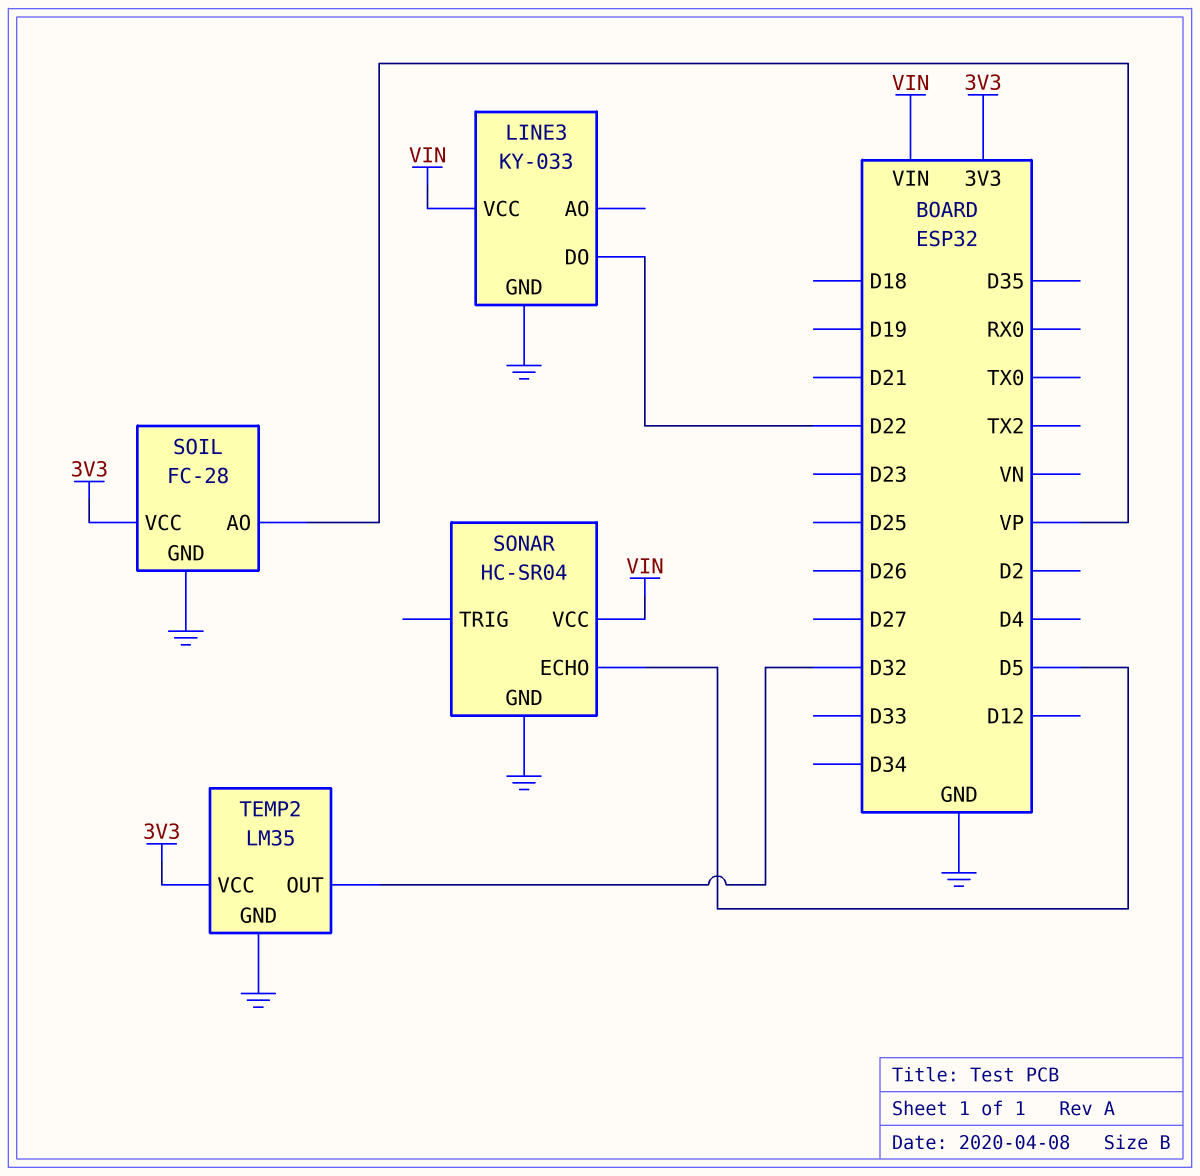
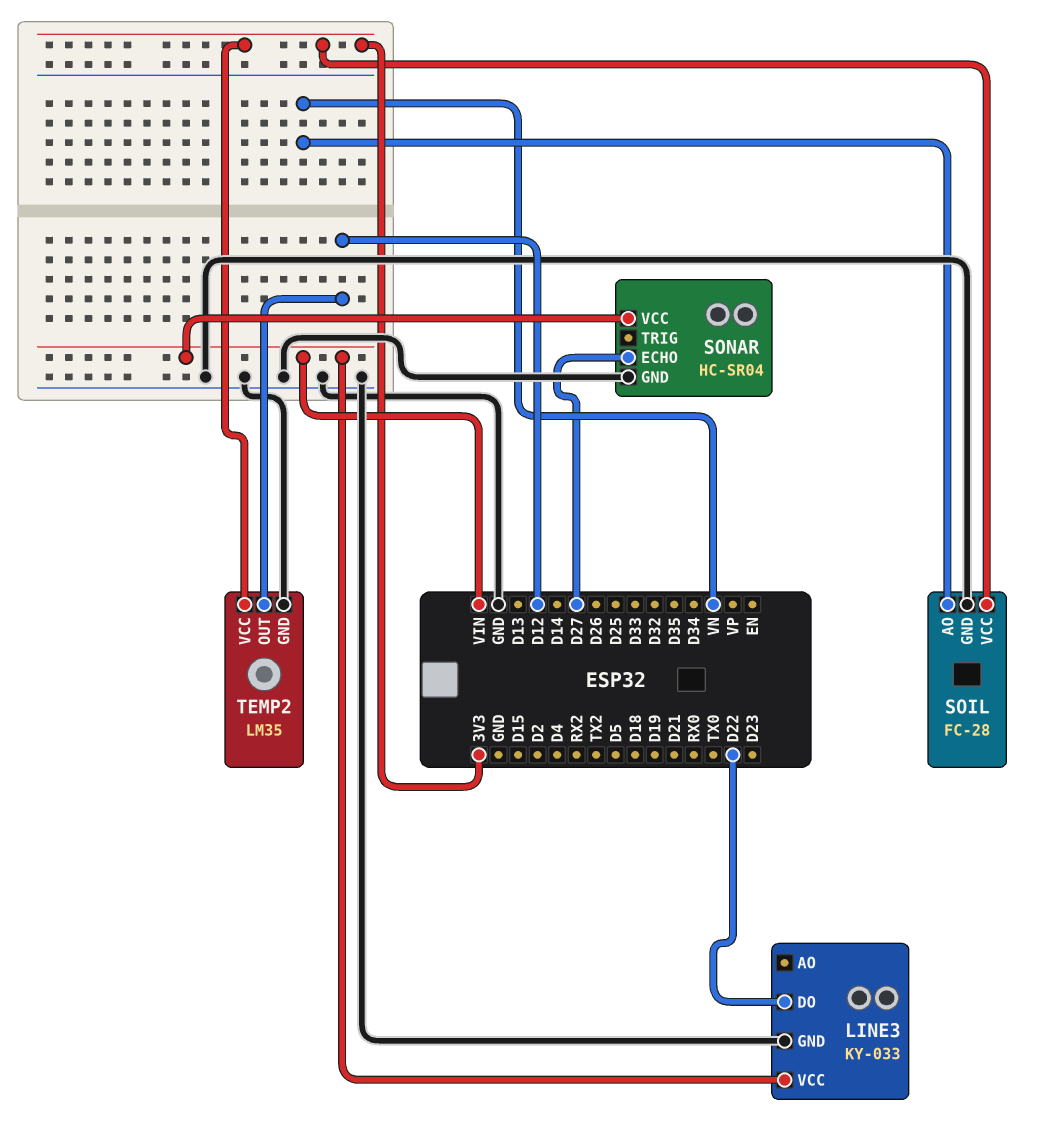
SOIL pin AO: VP -> VN
SONAR pin ECHO: D5 -> D27
TEMP2 pin OUT: D32 -> D12

